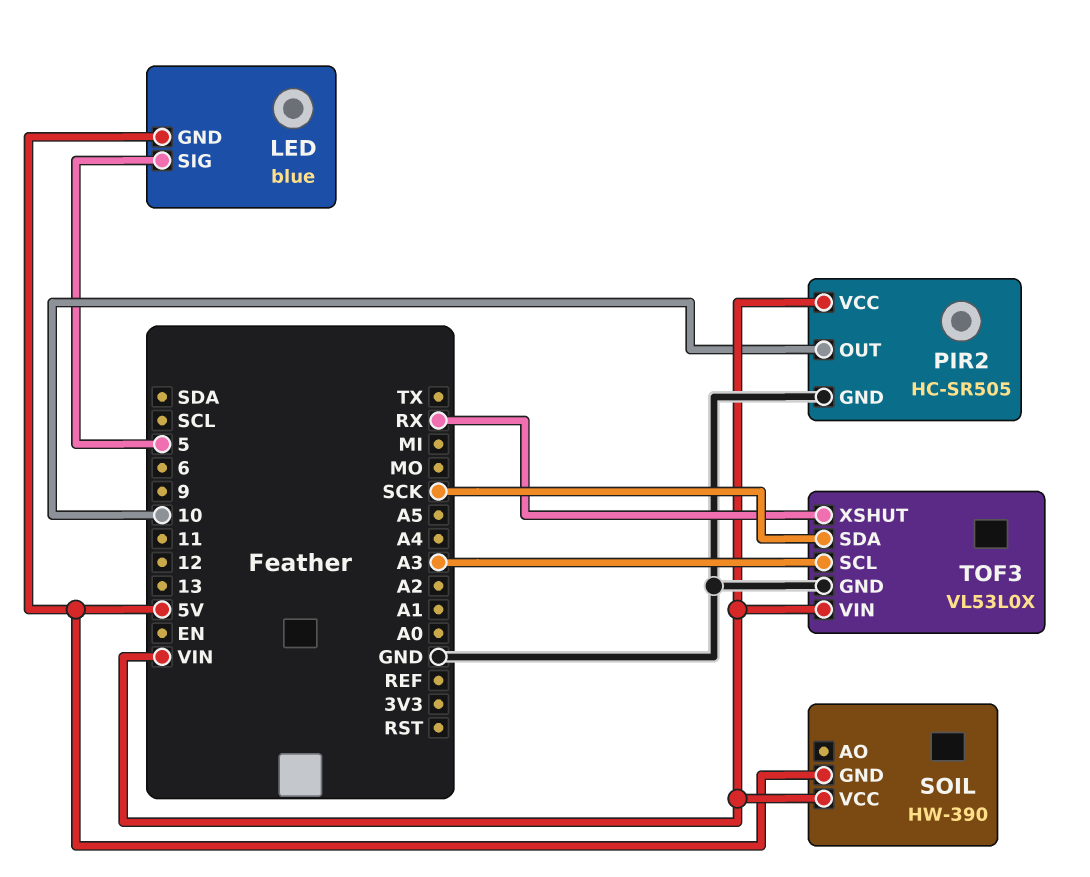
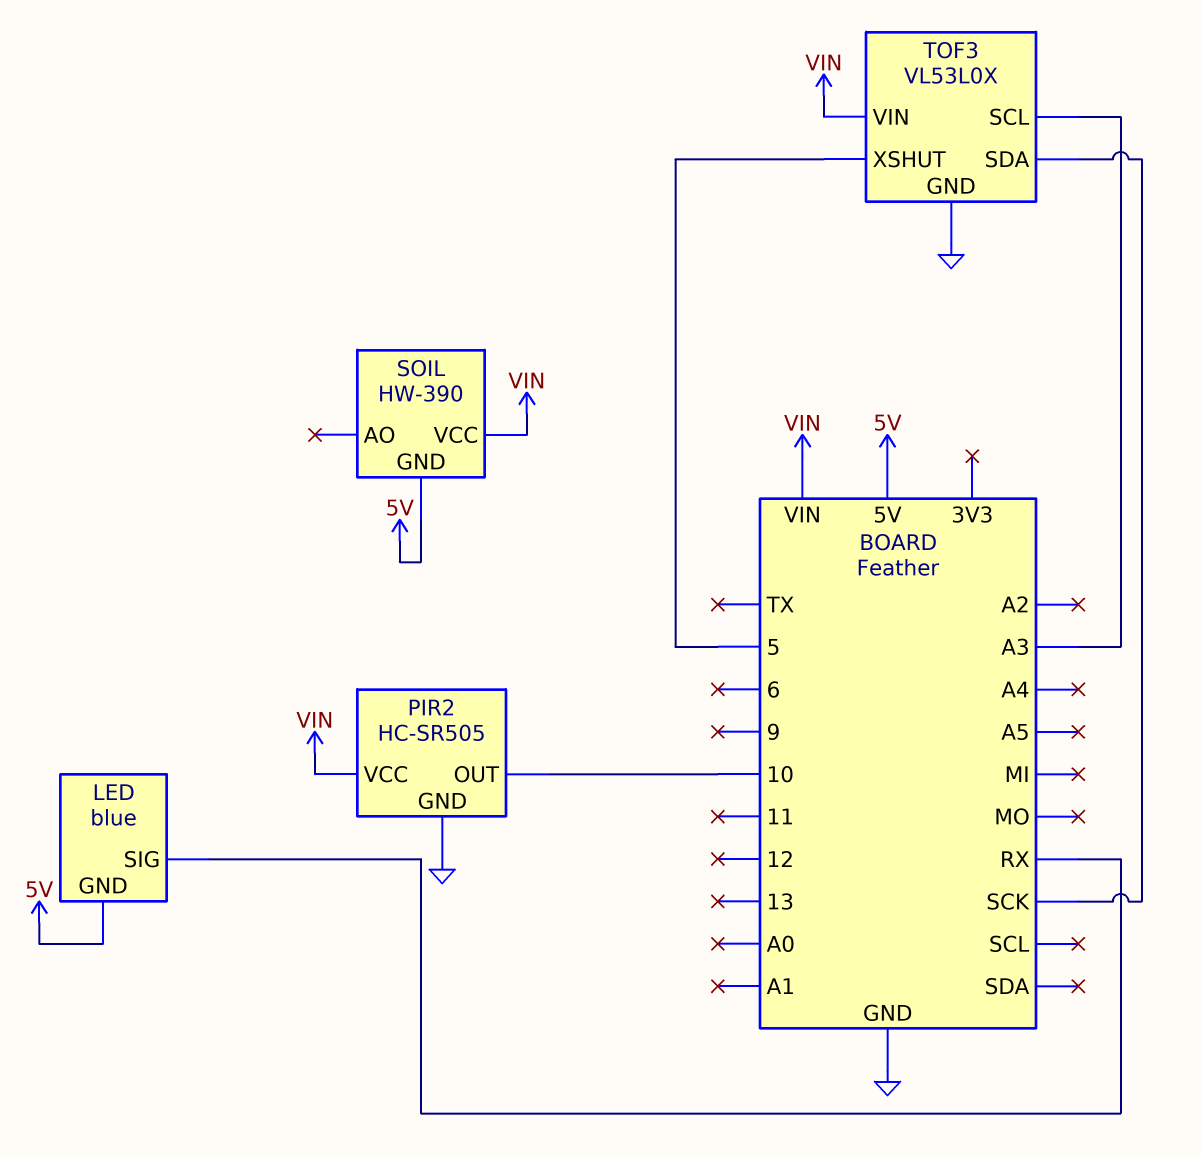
LED pin SIG: 5 -> RX
TOF3 pin XSHUT: RX -> 5

